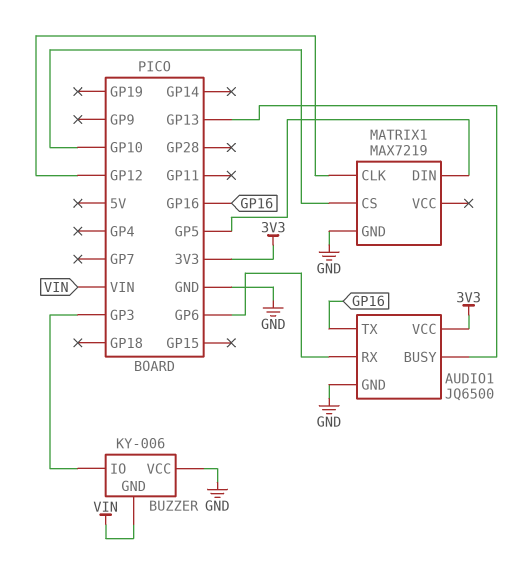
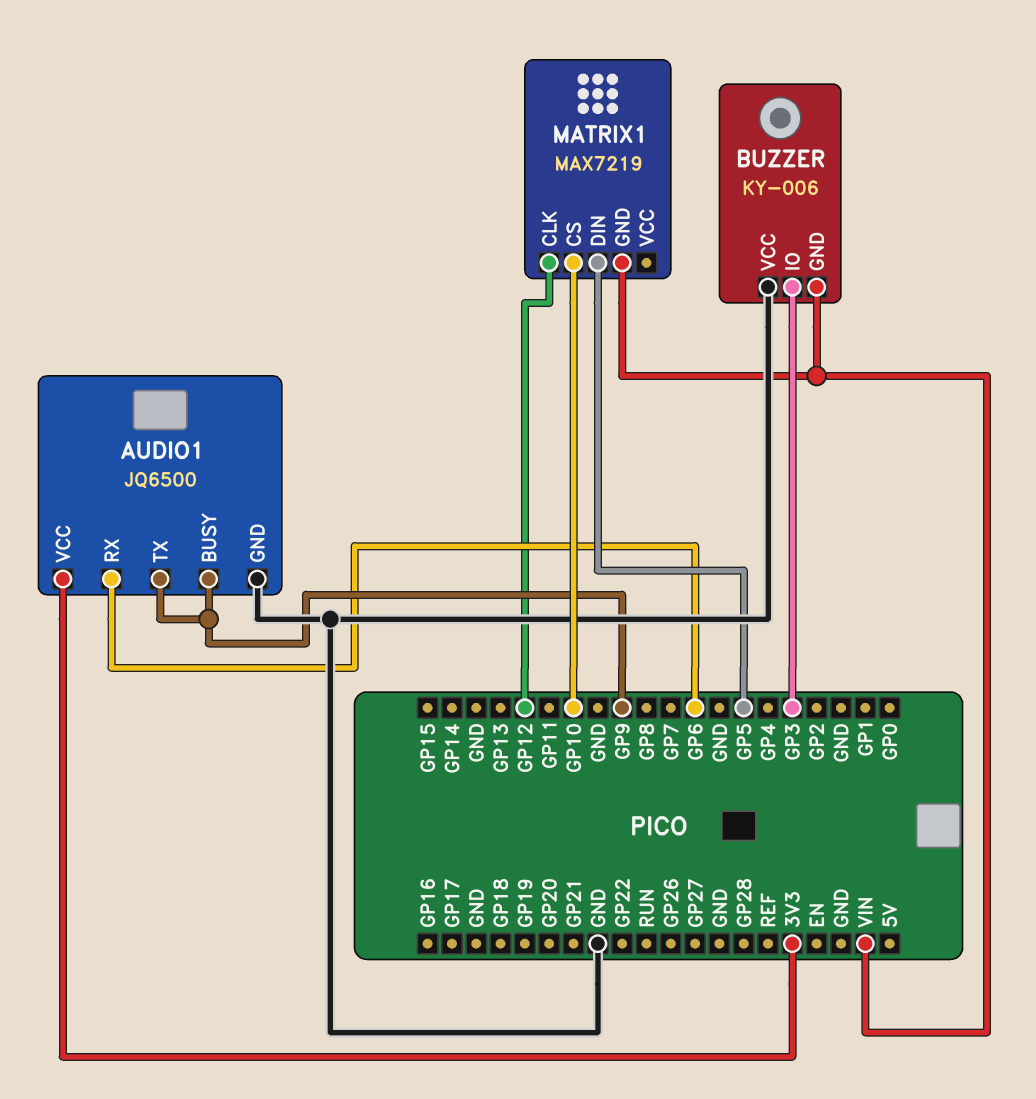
AUDIO1 pin BUSY: GP13 -> GP9
AUDIO1 pin TX: GP16 -> GP9
MATRIX1 pin GND: GND -> VIN

